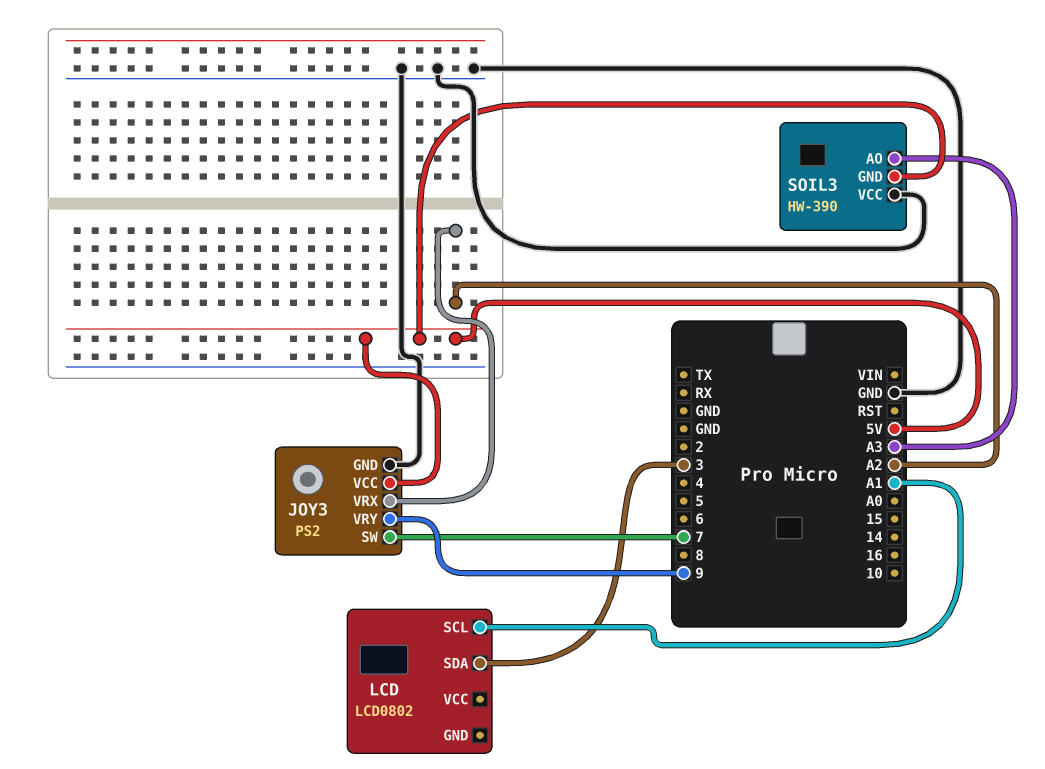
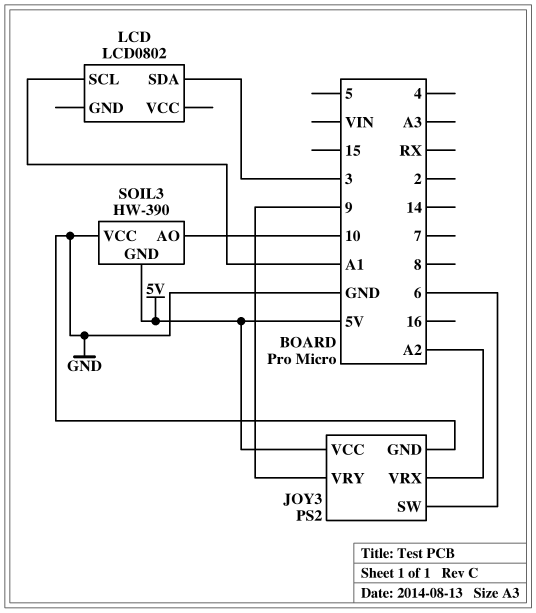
JOY3 pin SW: 7 -> 6
SOIL3 pin AO: A3 -> 10

